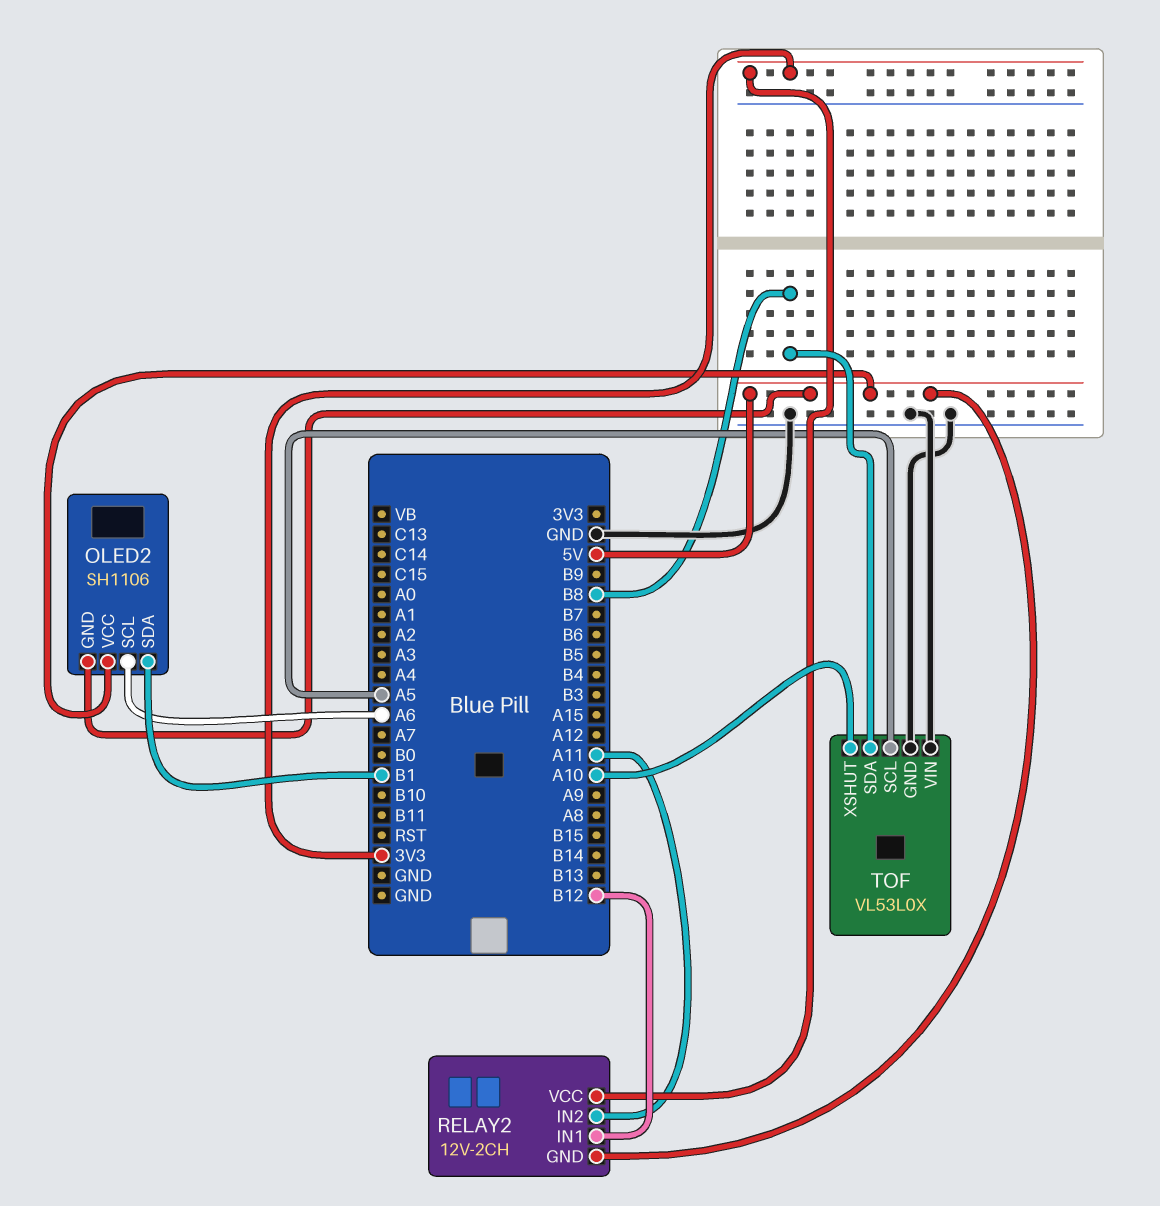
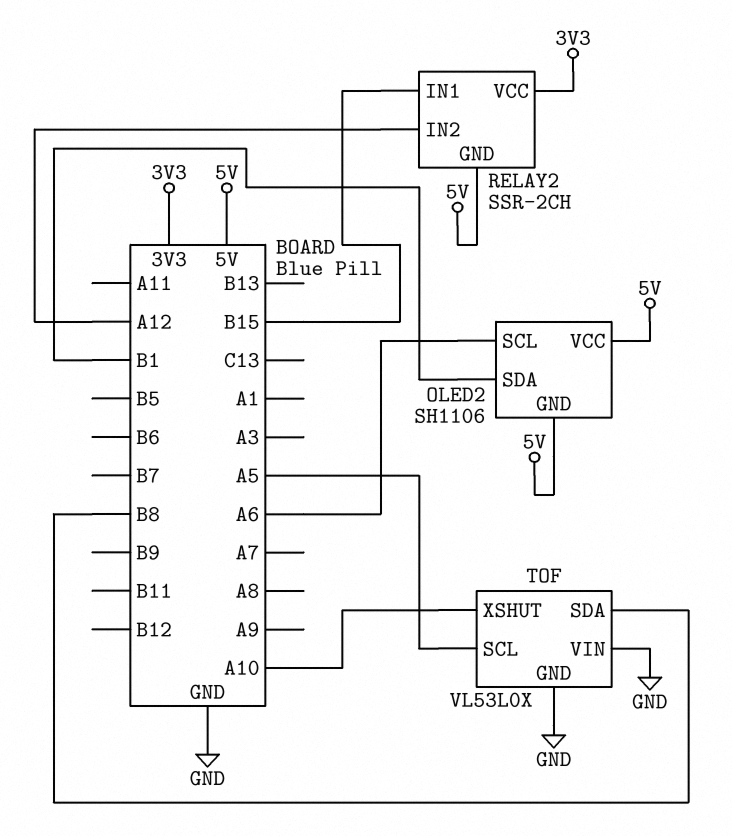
RELAY2: 12V-2CH -> SSR-2CH
RELAY2 pin IN1: B12 -> B15
RELAY2 pin IN2: A11 -> A12

